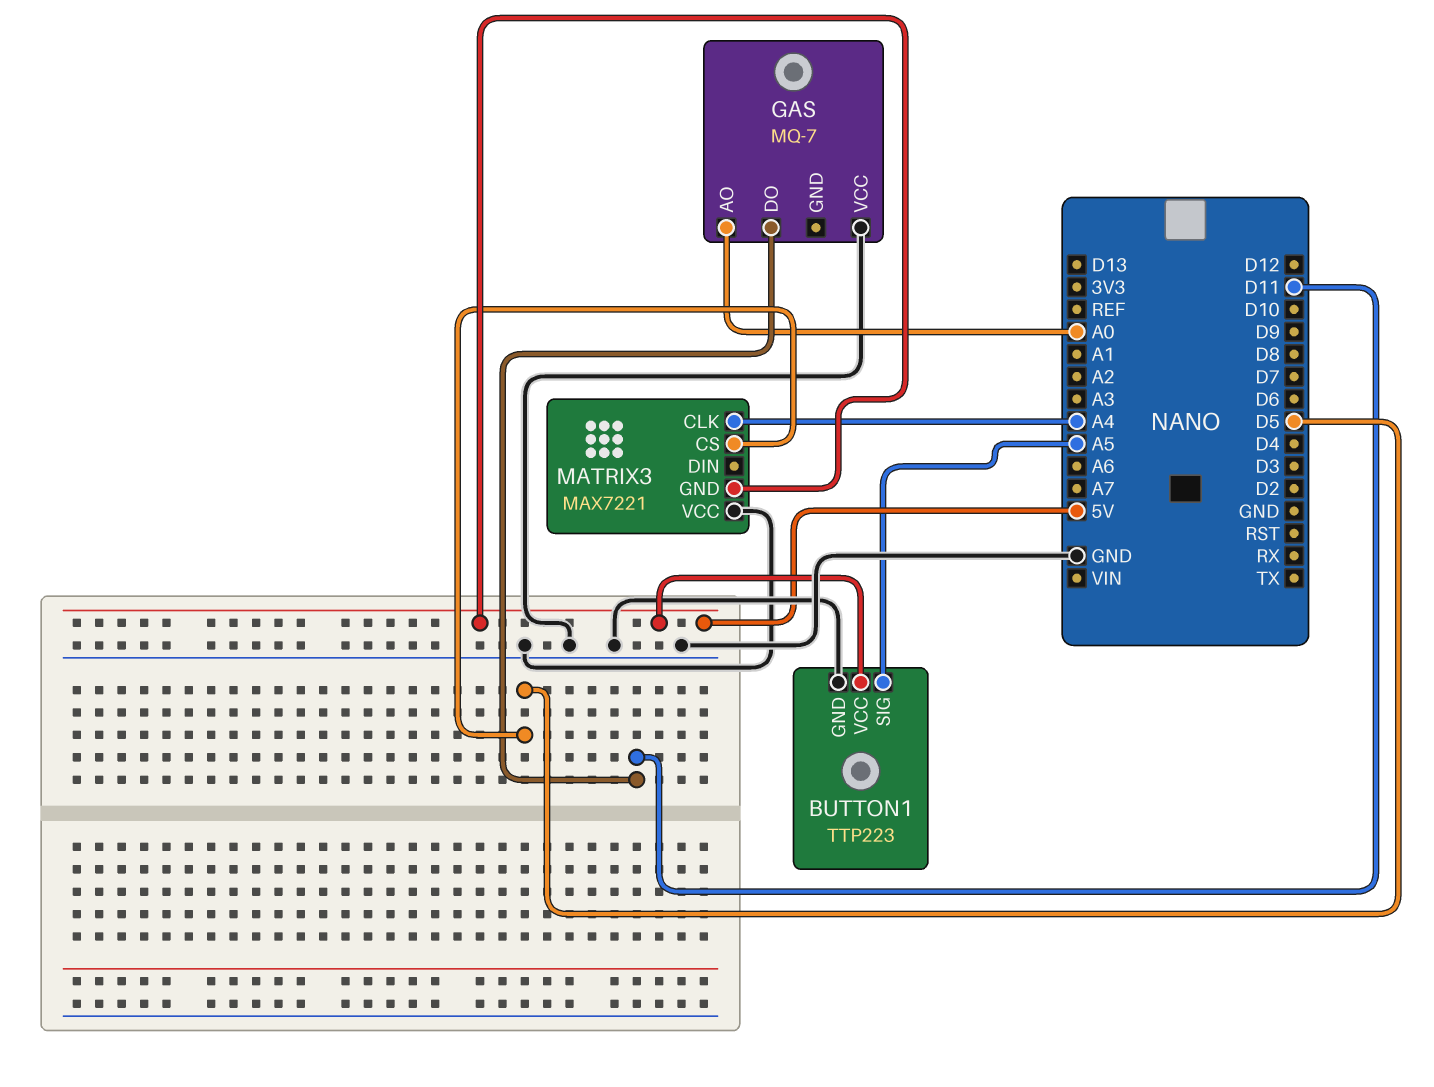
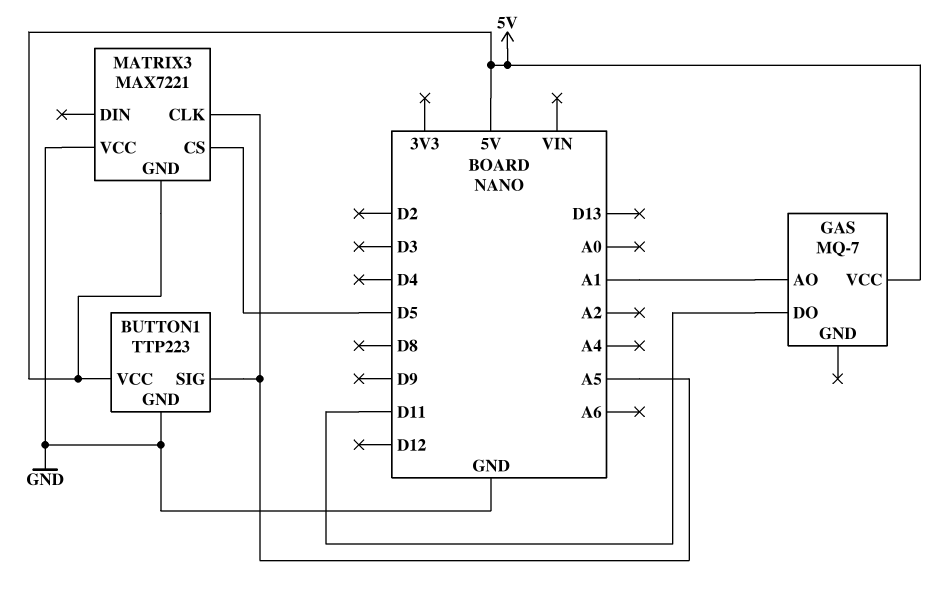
GAS pin AO: A0 -> A1
GAS pin VCC: GND -> 5V
MATRIX3 pin CLK: A4 -> A5

